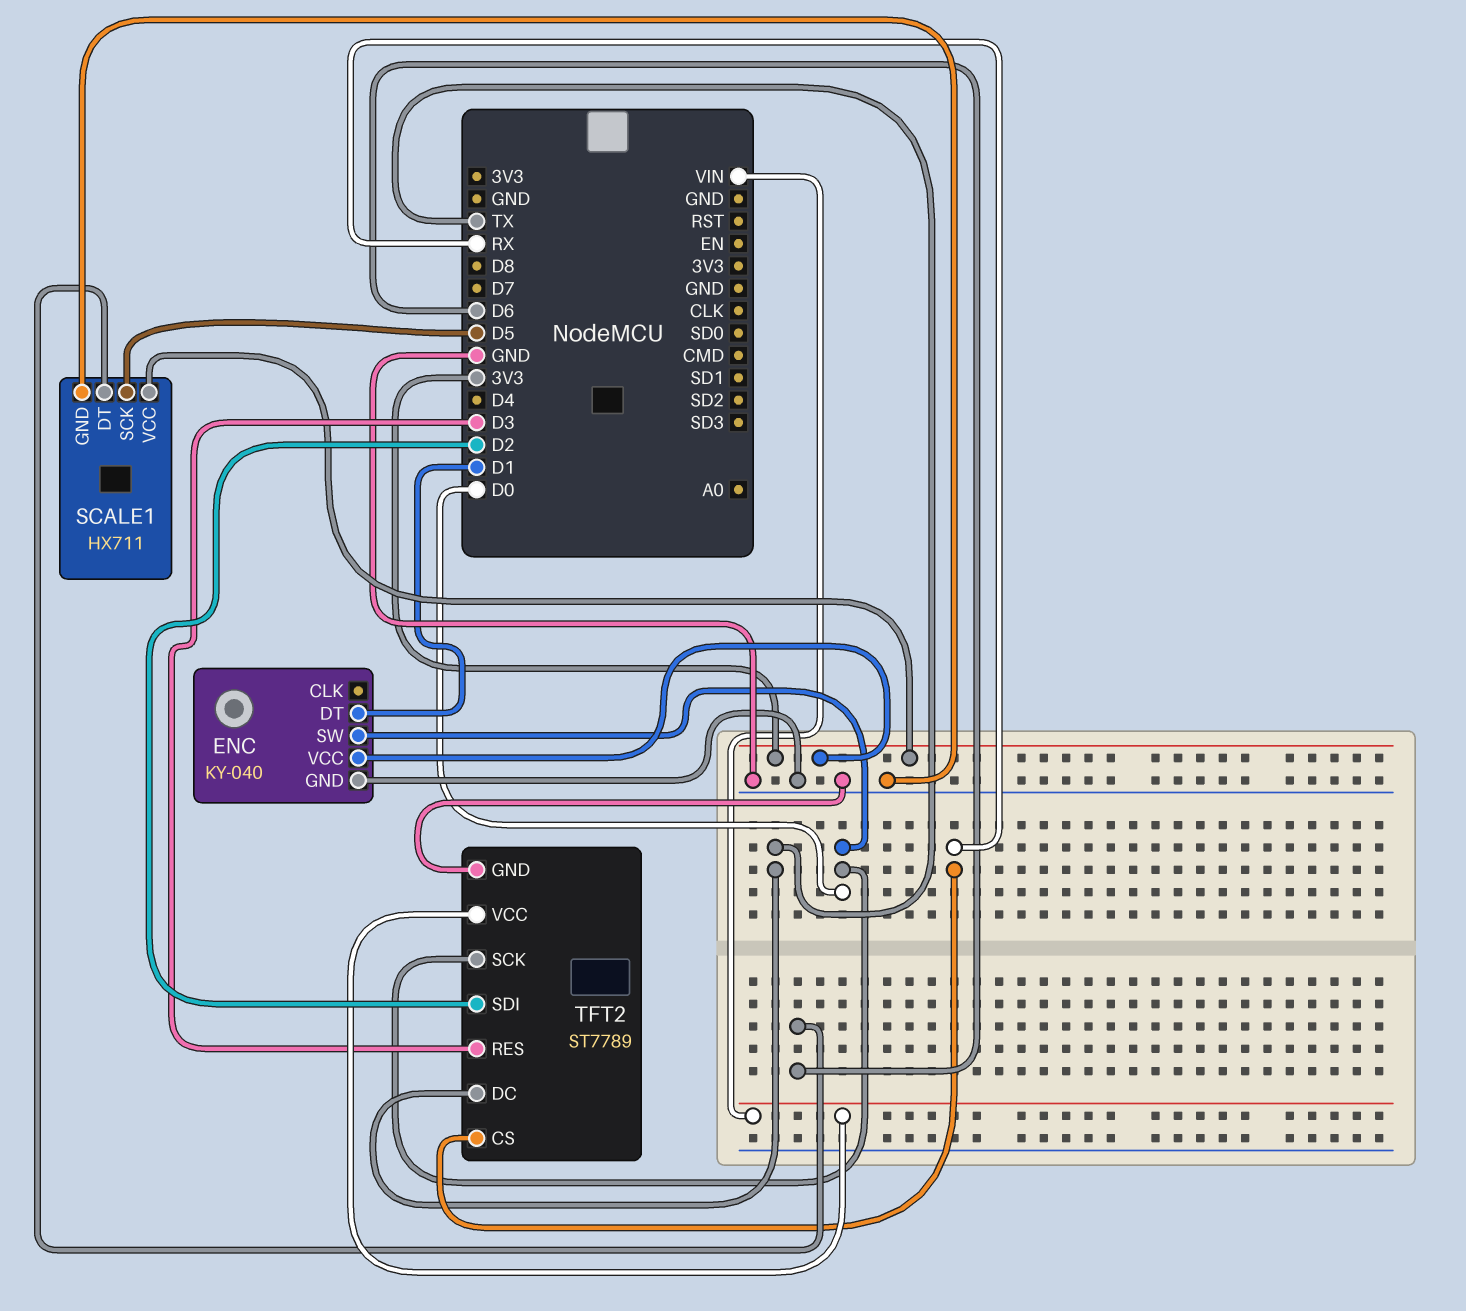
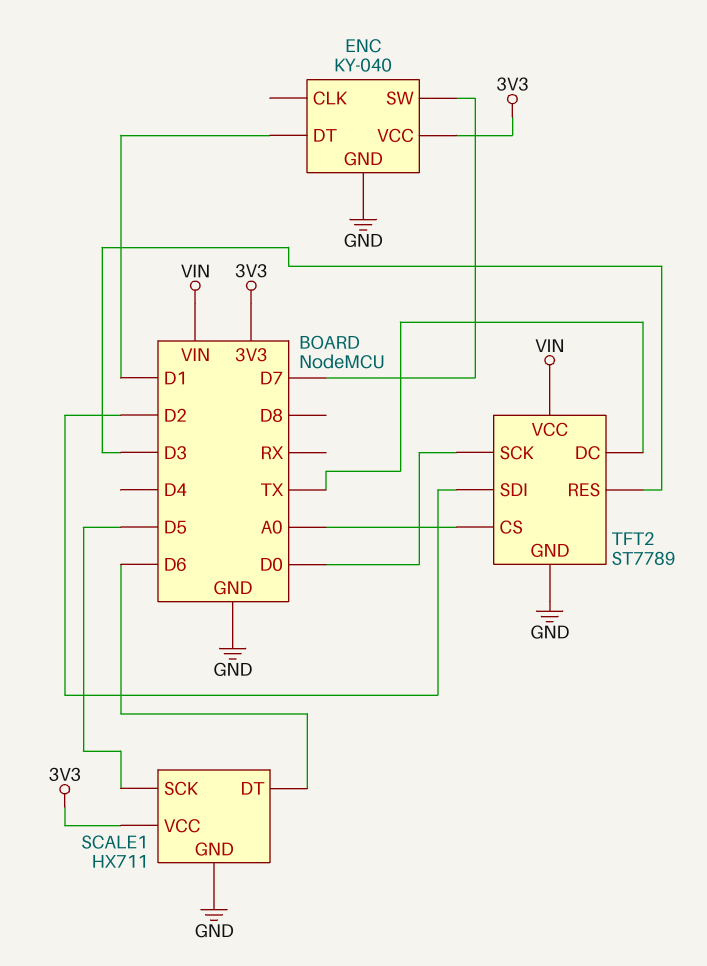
ENC pin SW: D0 -> D7
TFT2 pin CS: RX -> A0

